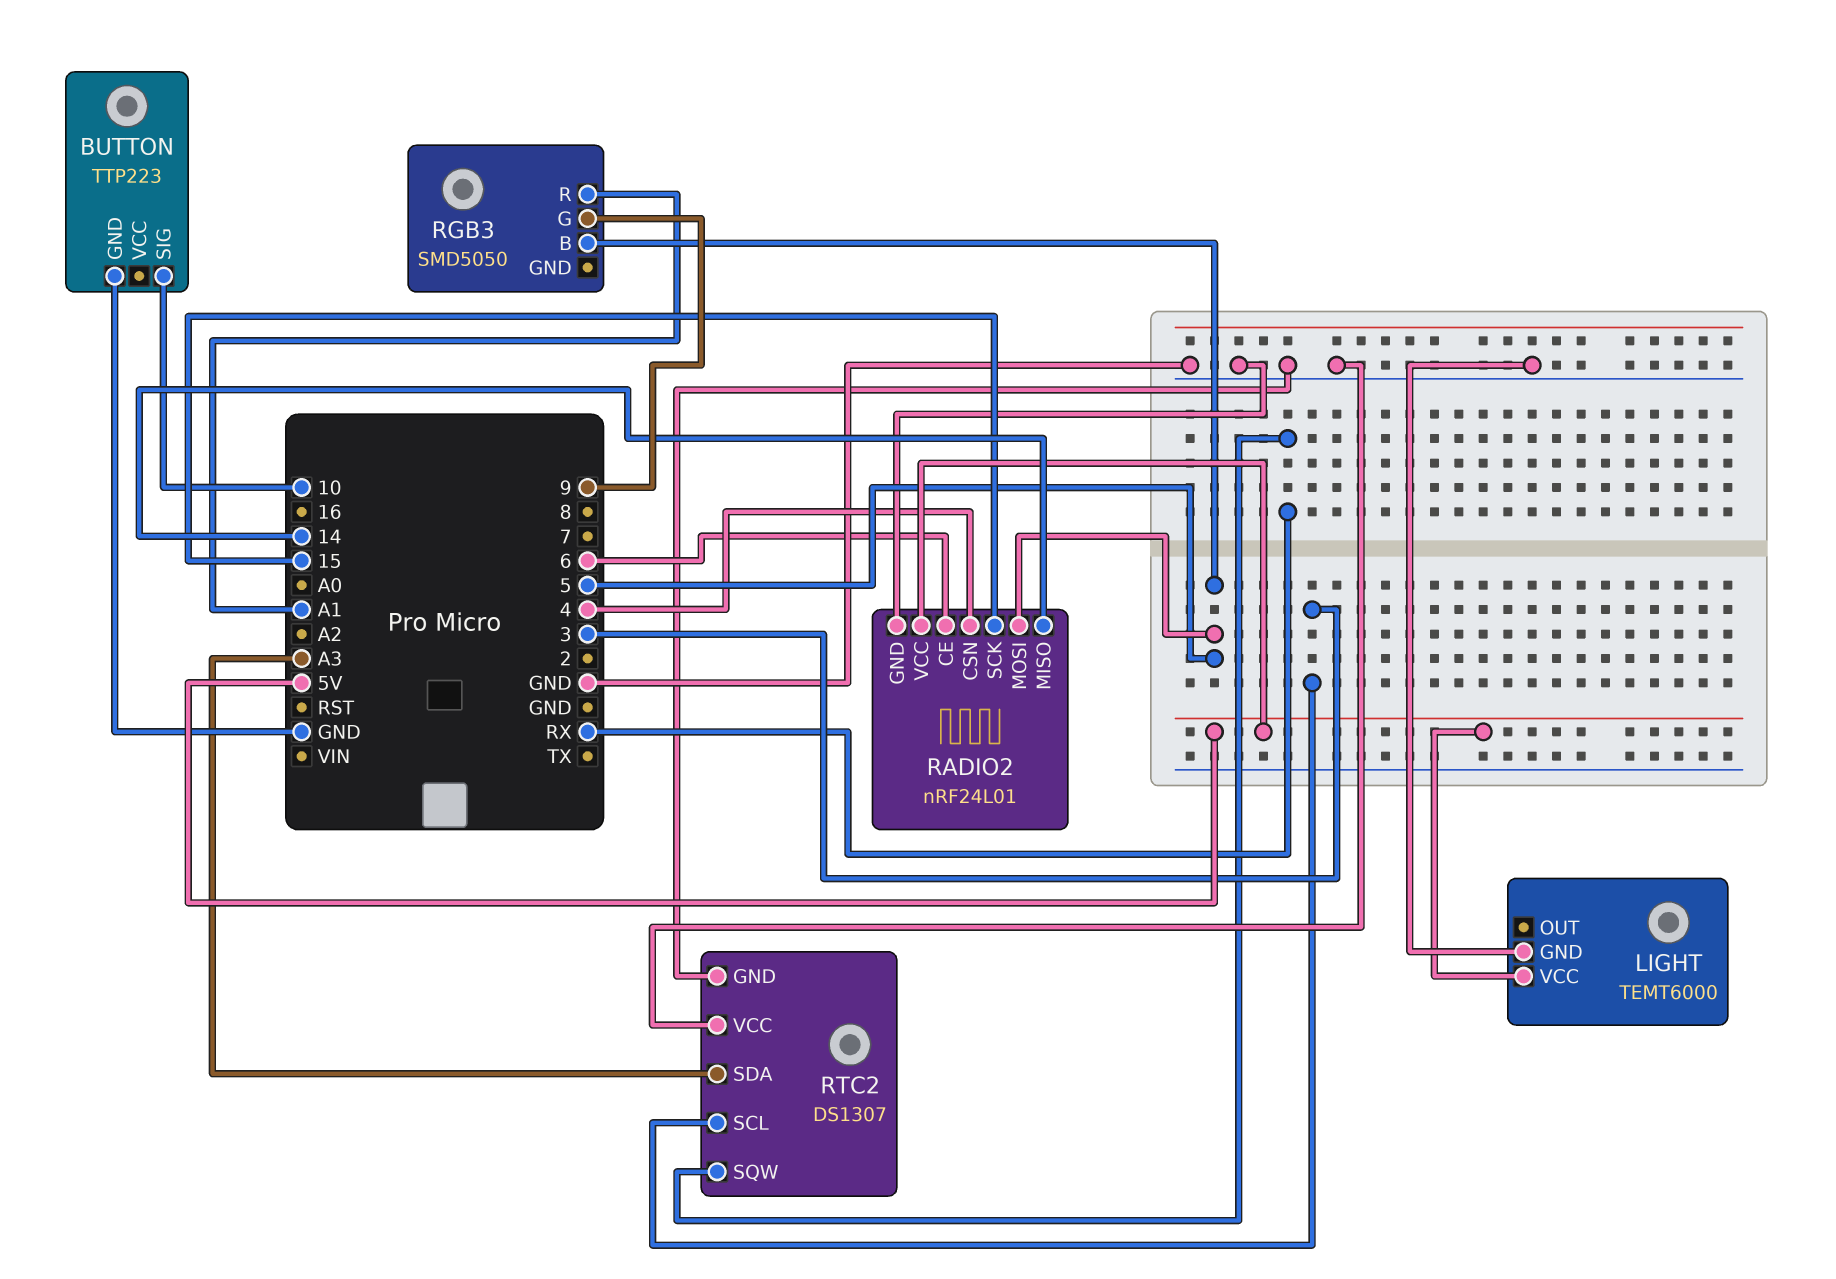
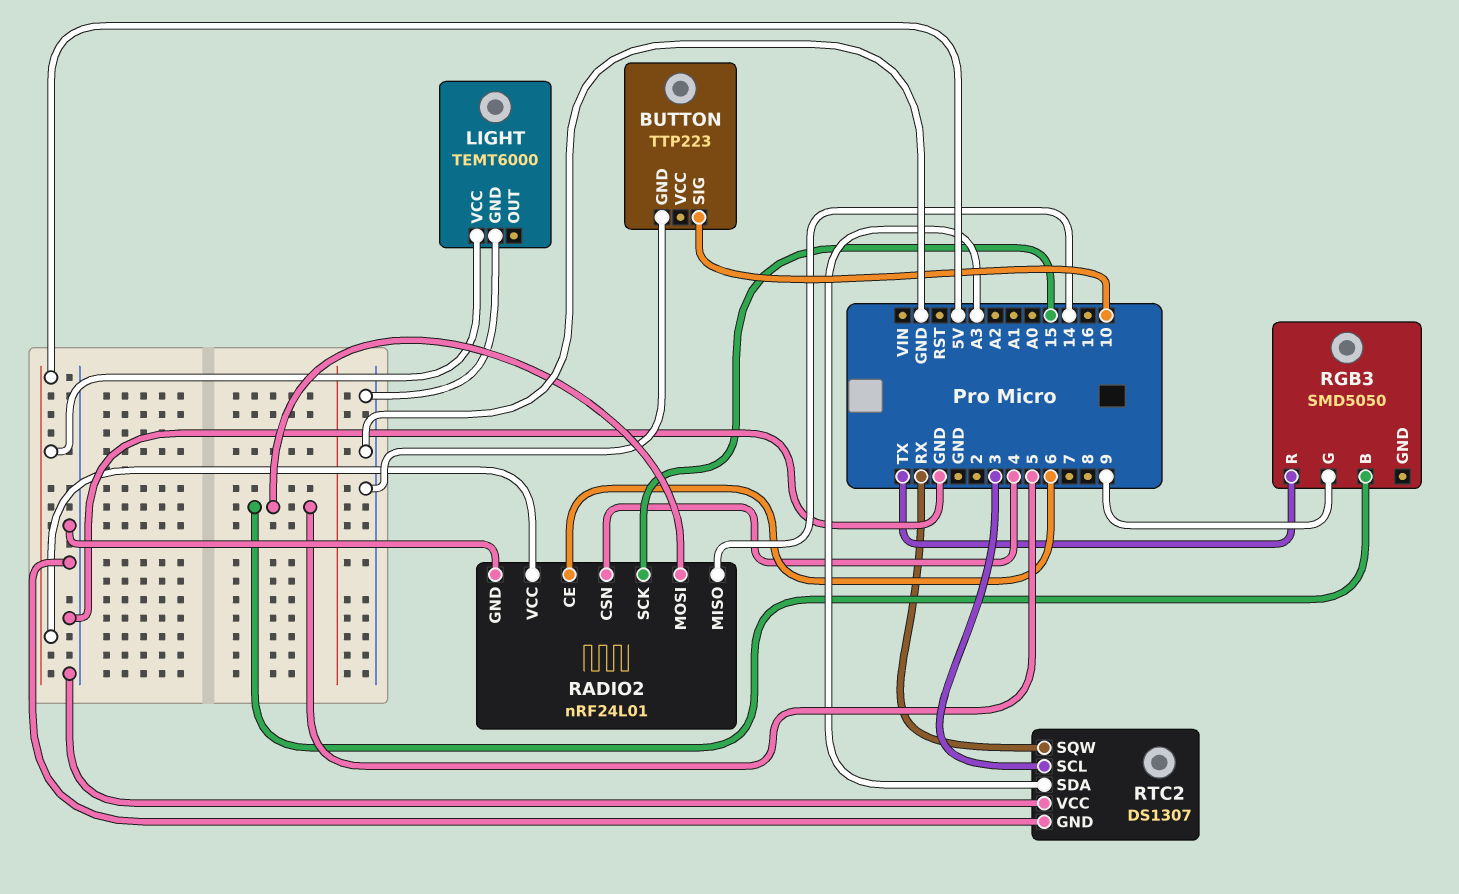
RGB3 pin R: A1 -> TX

